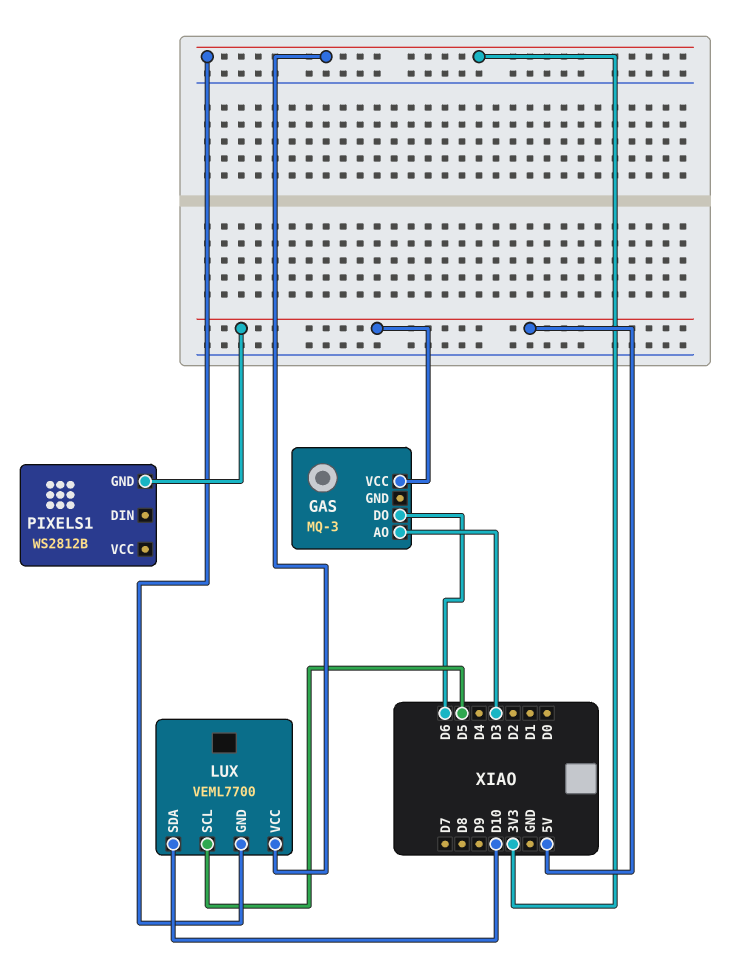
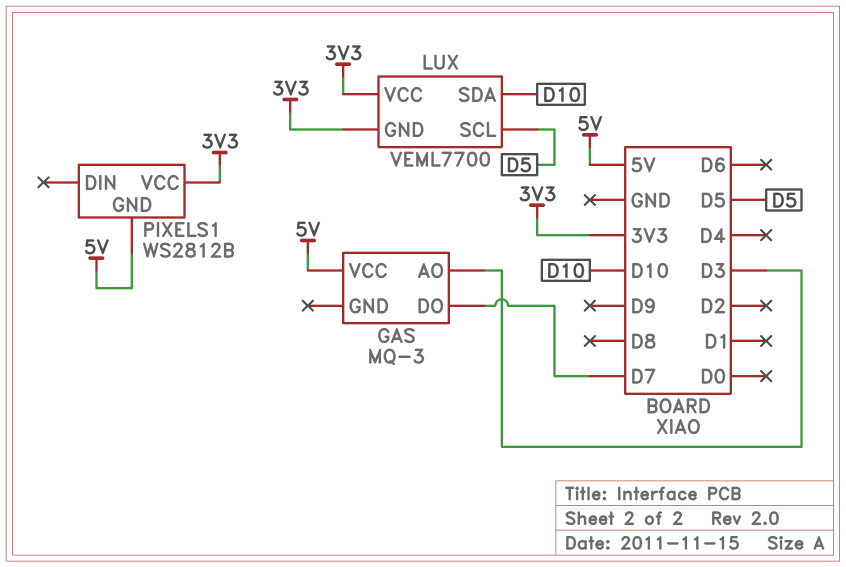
GAS pin DO: D6 -> D7
PIXELS1 pin VCC: none -> 3V3

